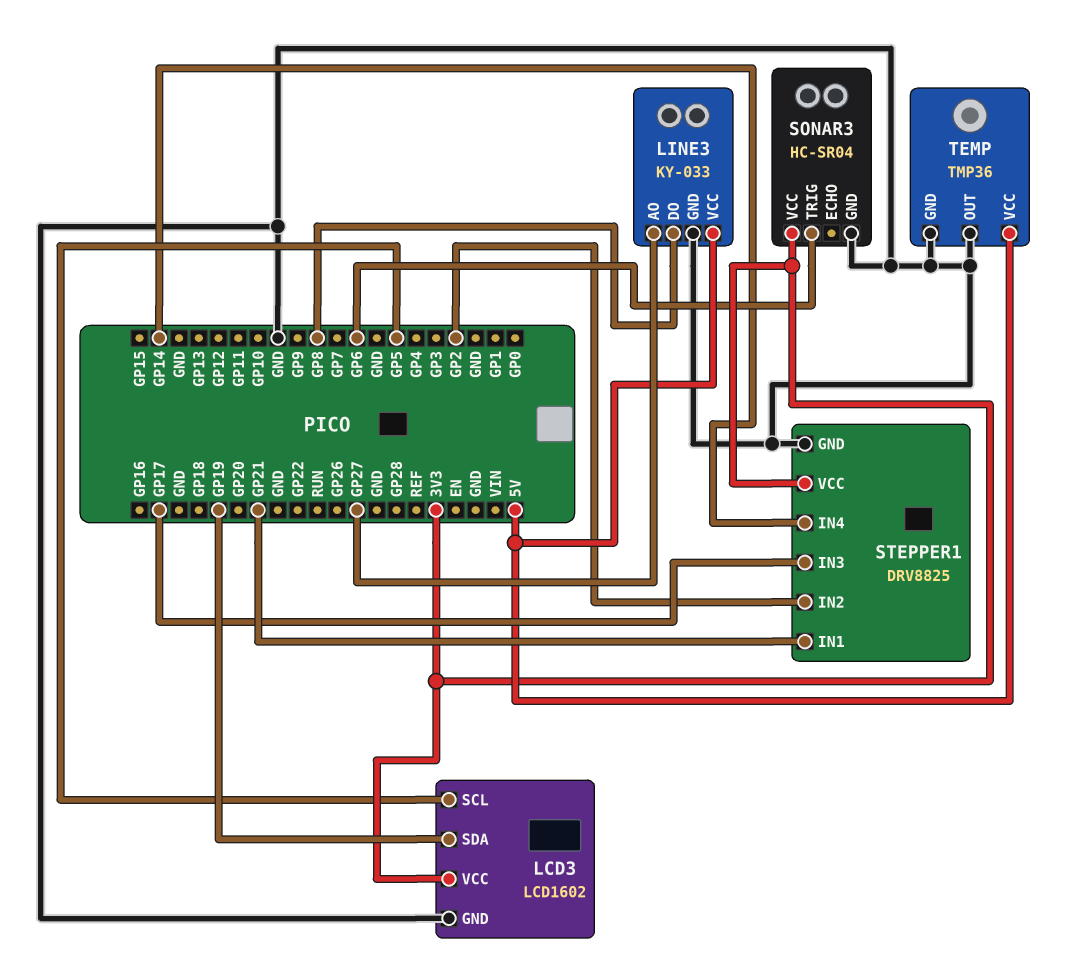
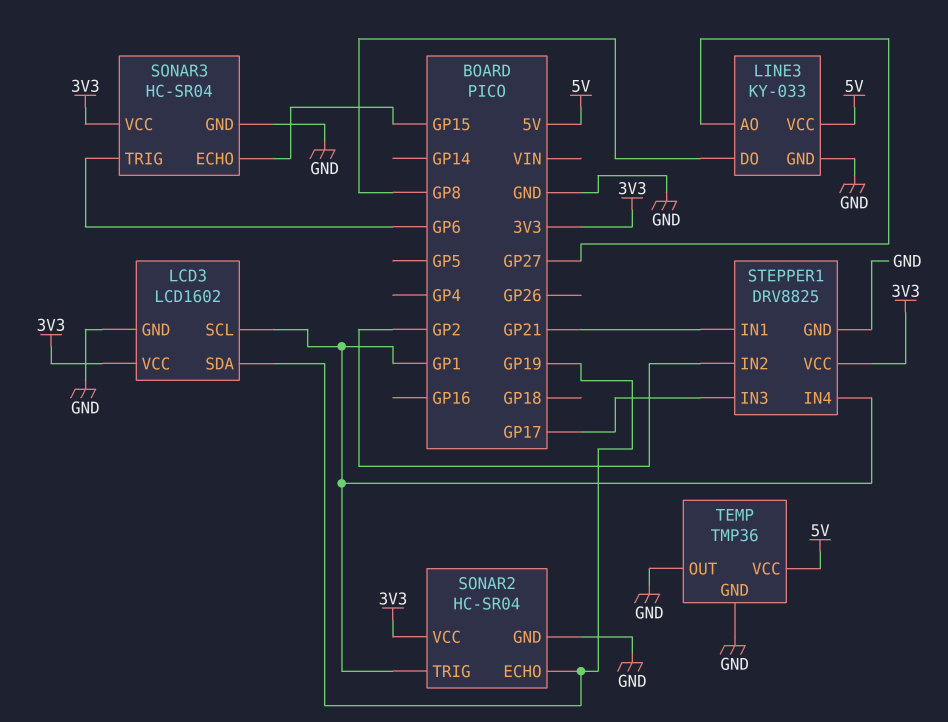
LCD3 pin SCL: GP5 -> GP1
SONAR2: none -> HC-SR04
SONAR2 pin ECHO: none -> GP19
SONAR2 pin GND: none -> GND
SONAR2 pin TRIG: none -> GP1
SONAR2 pin VCC: none -> 3V3
SONAR3 pin ECHO: none -> GP15
STEPPER1 pin IN4: GP14 -> GP1

